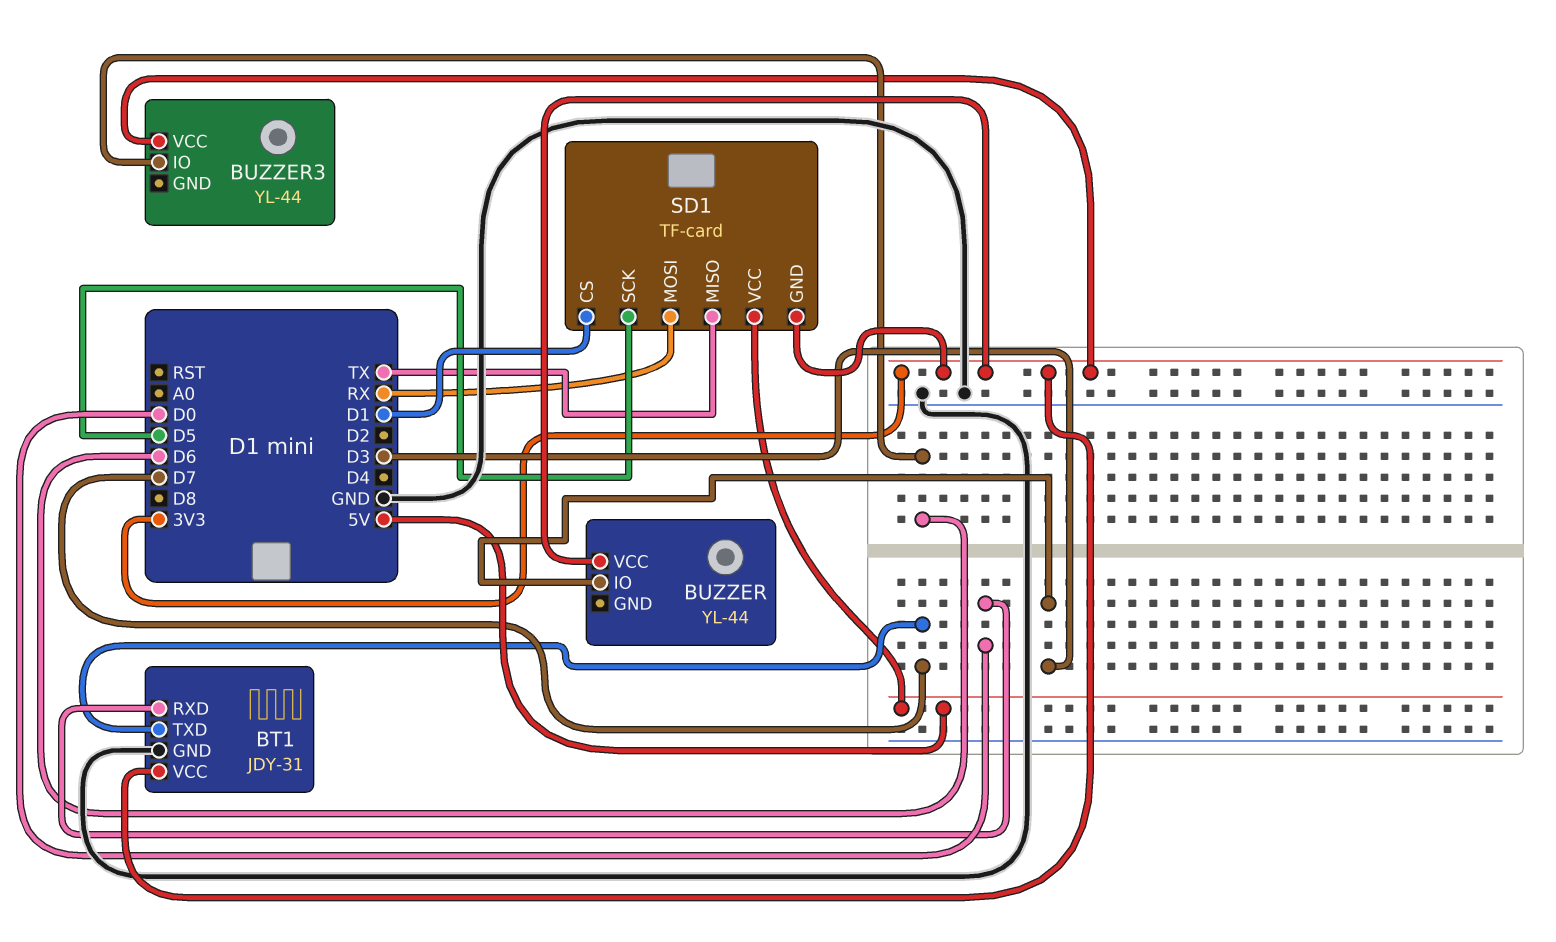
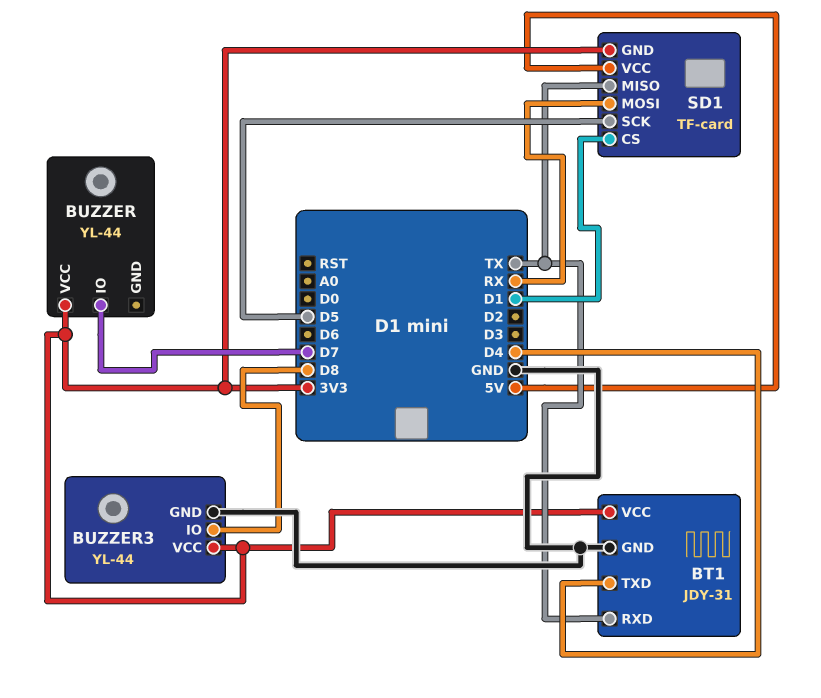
BT1 pin RXD: D0 -> TX
BT1 pin TXD: D7 -> D4
BUZZER pin IO: D3 -> D7
BUZZER3 pin GND: none -> GND
BUZZER3 pin IO: D6 -> D8

